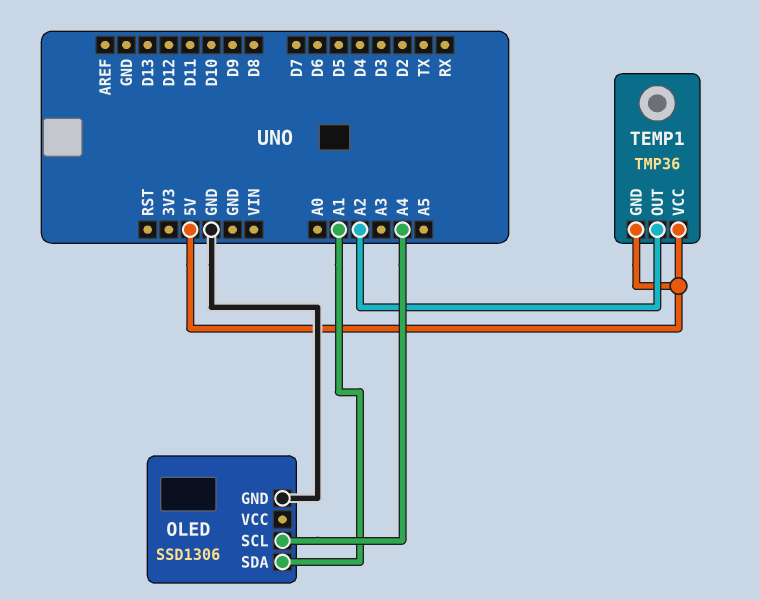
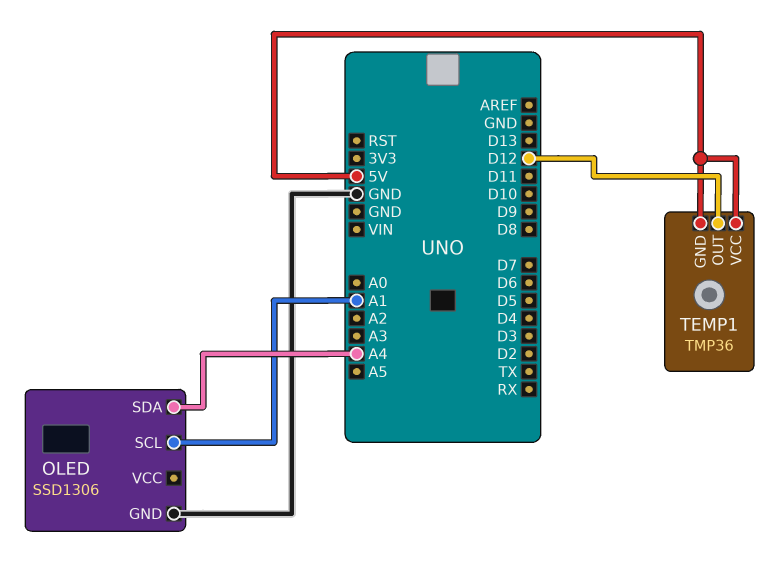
OLED pin SCL: A4 -> A1
OLED pin SDA: A1 -> A4
TEMP1 pin OUT: A2 -> D12

